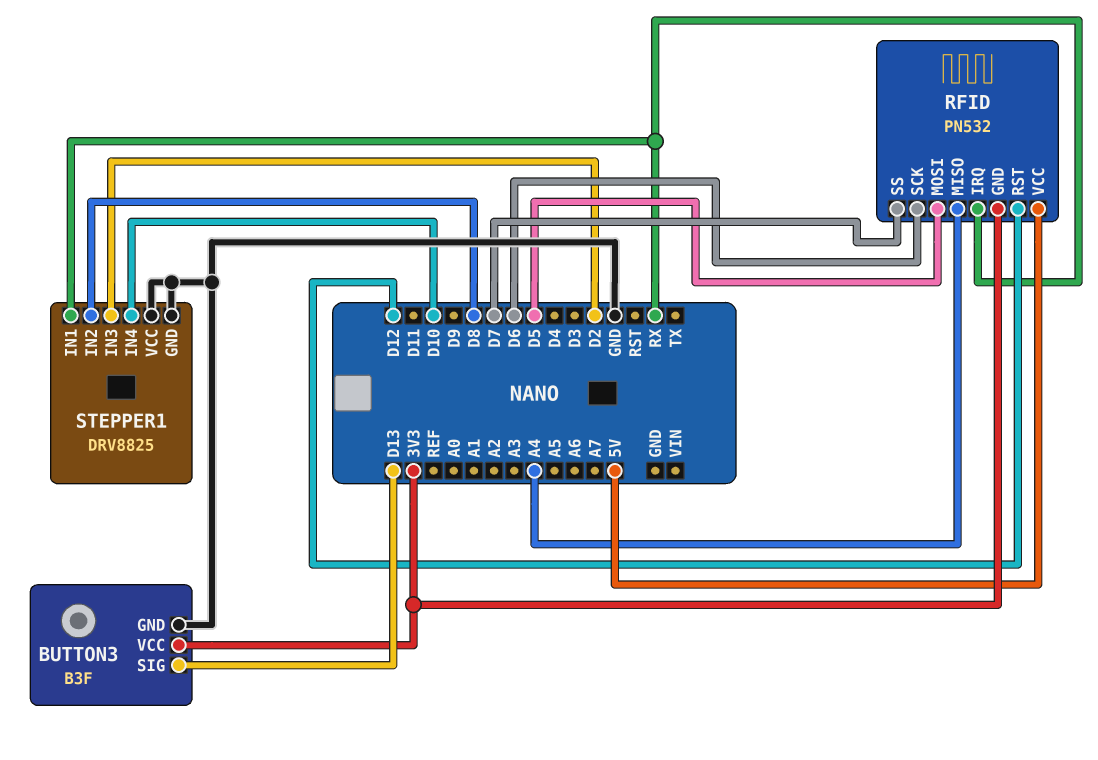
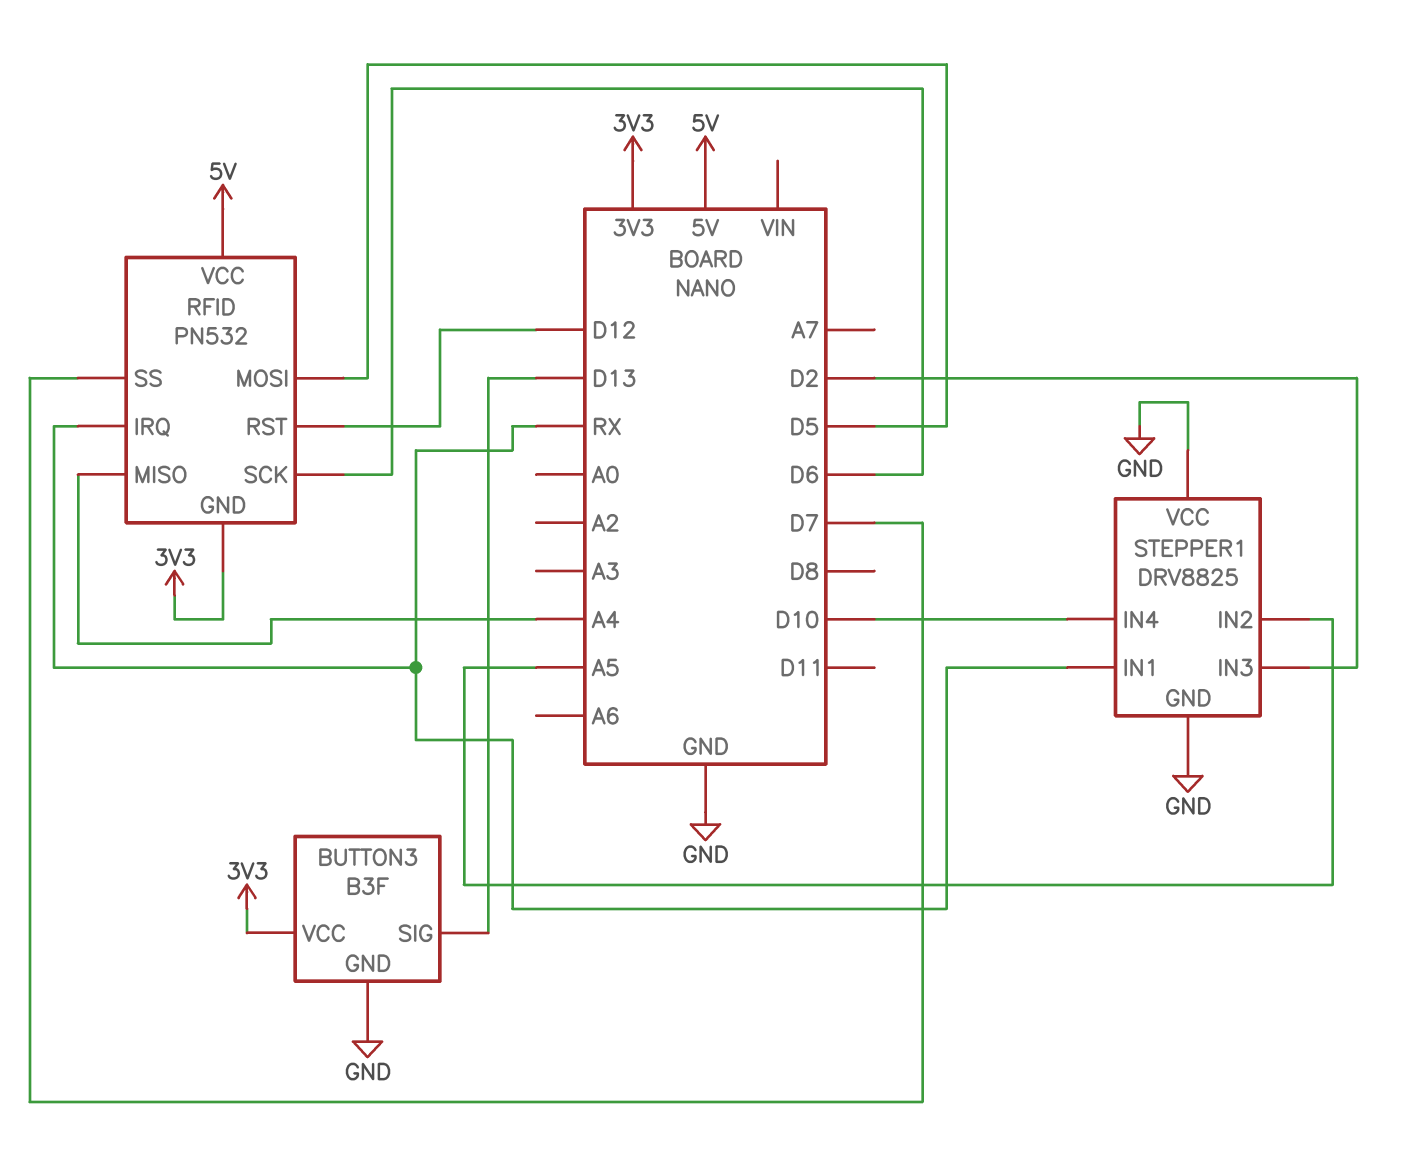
STEPPER1 pin IN2: D8 -> A5

